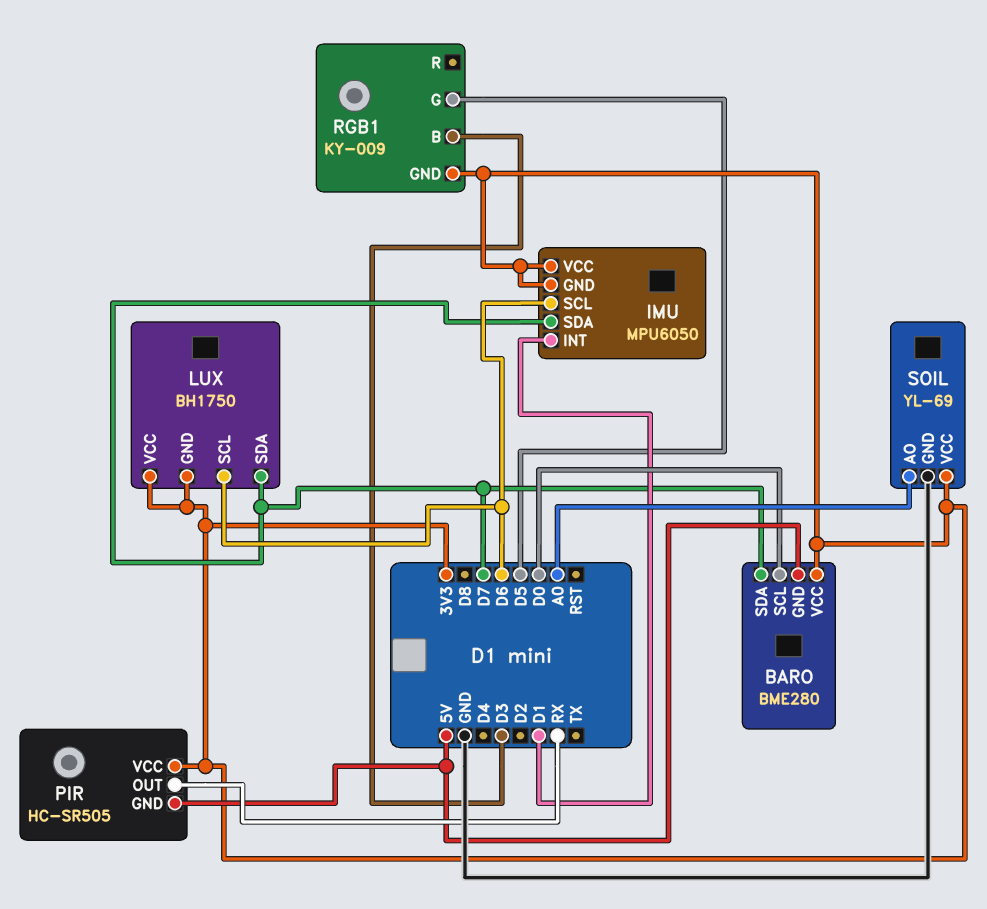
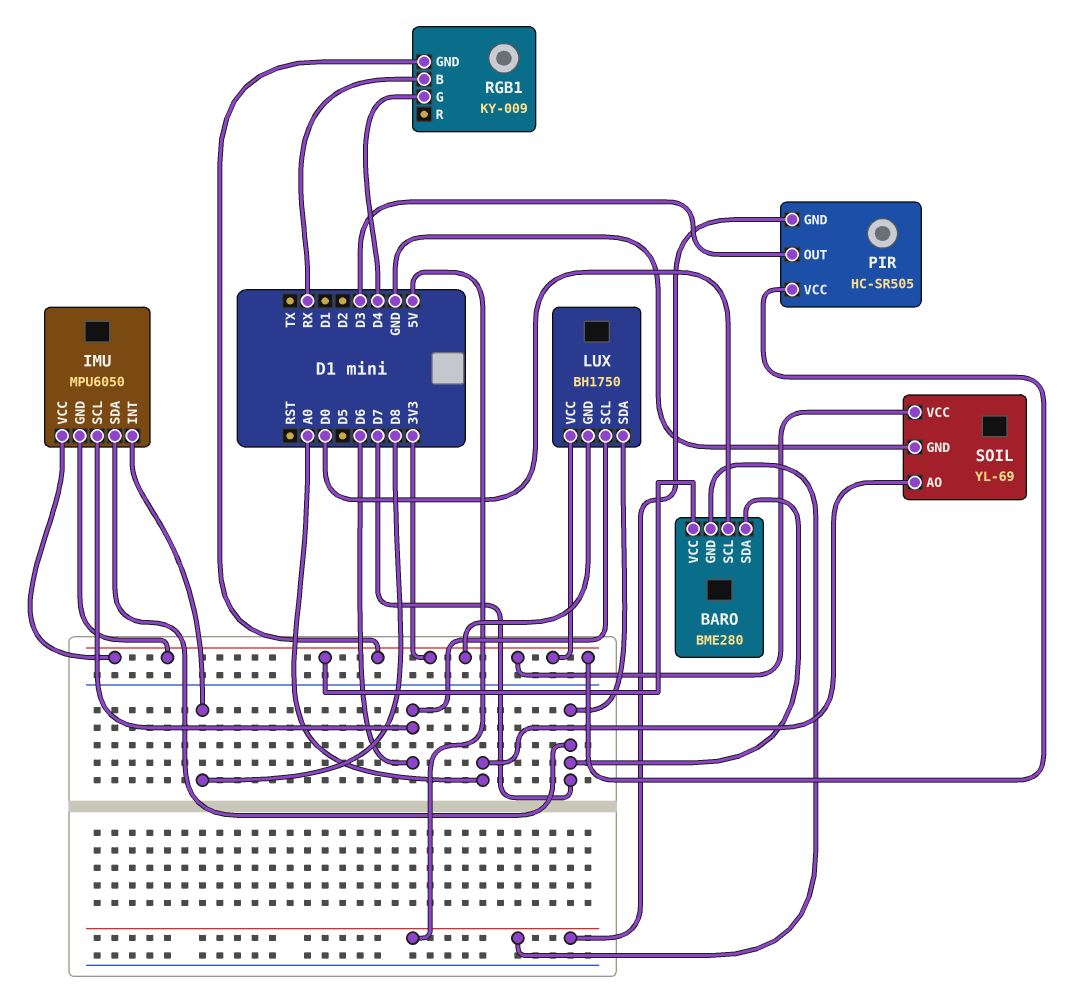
IMU pin INT: D1 -> D8
PIR pin OUT: RX -> D3
RGB1 pin B: D3 -> RX
RGB1 pin G: D5 -> D4

